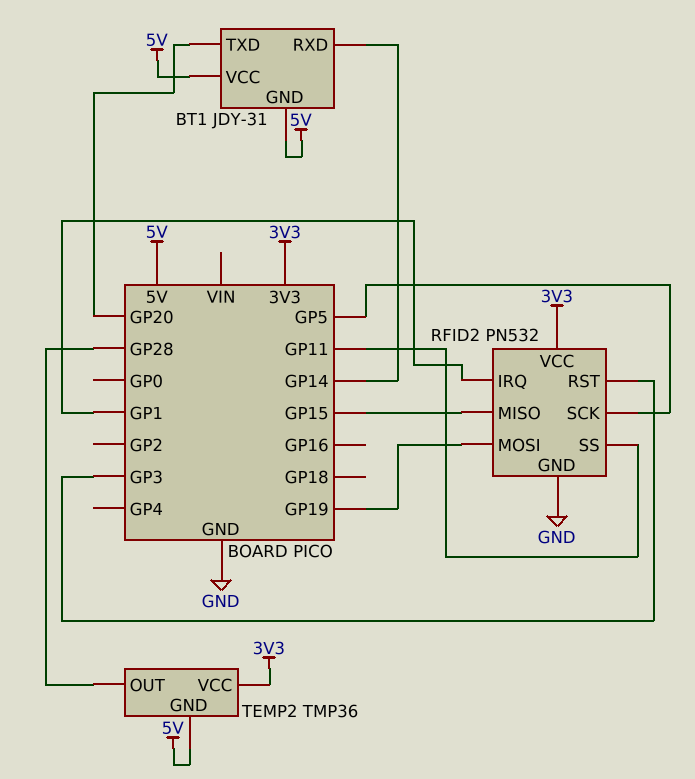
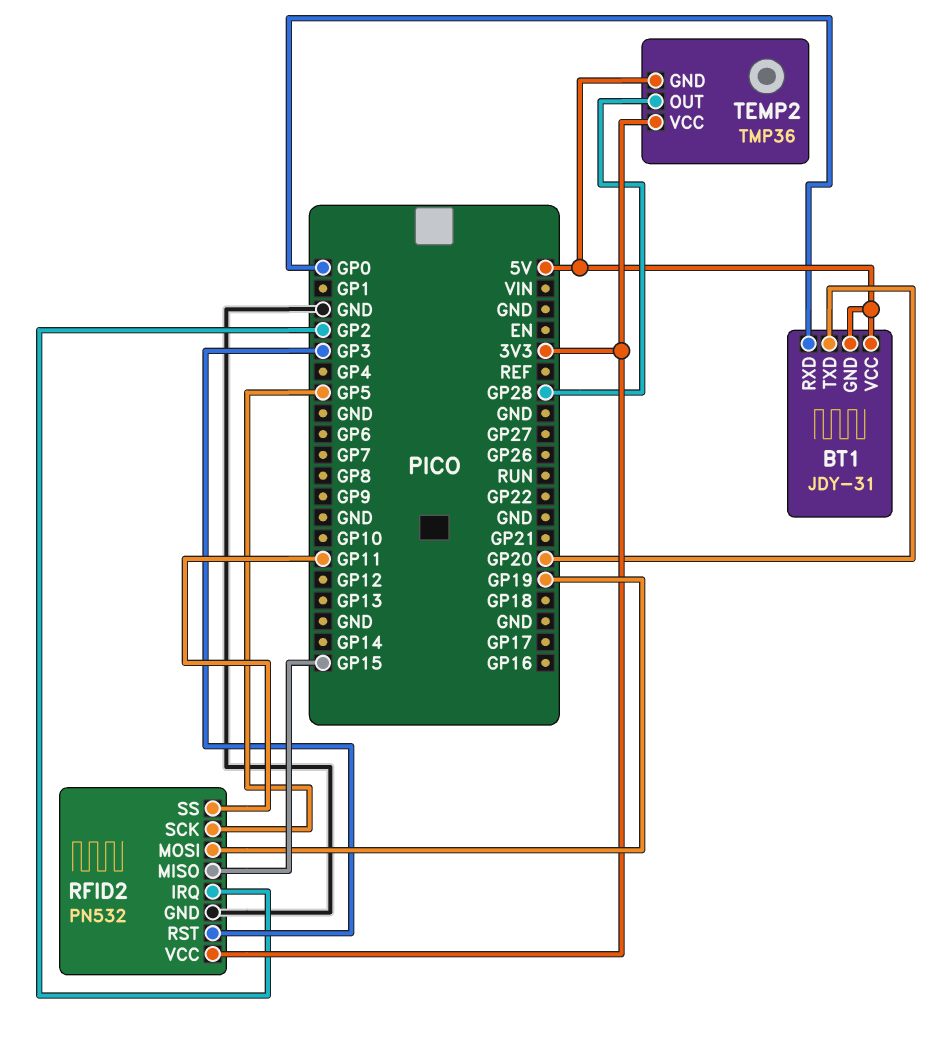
BT1 pin RXD: GP14 -> GP0
RFID2 pin IRQ: GP1 -> GP2

